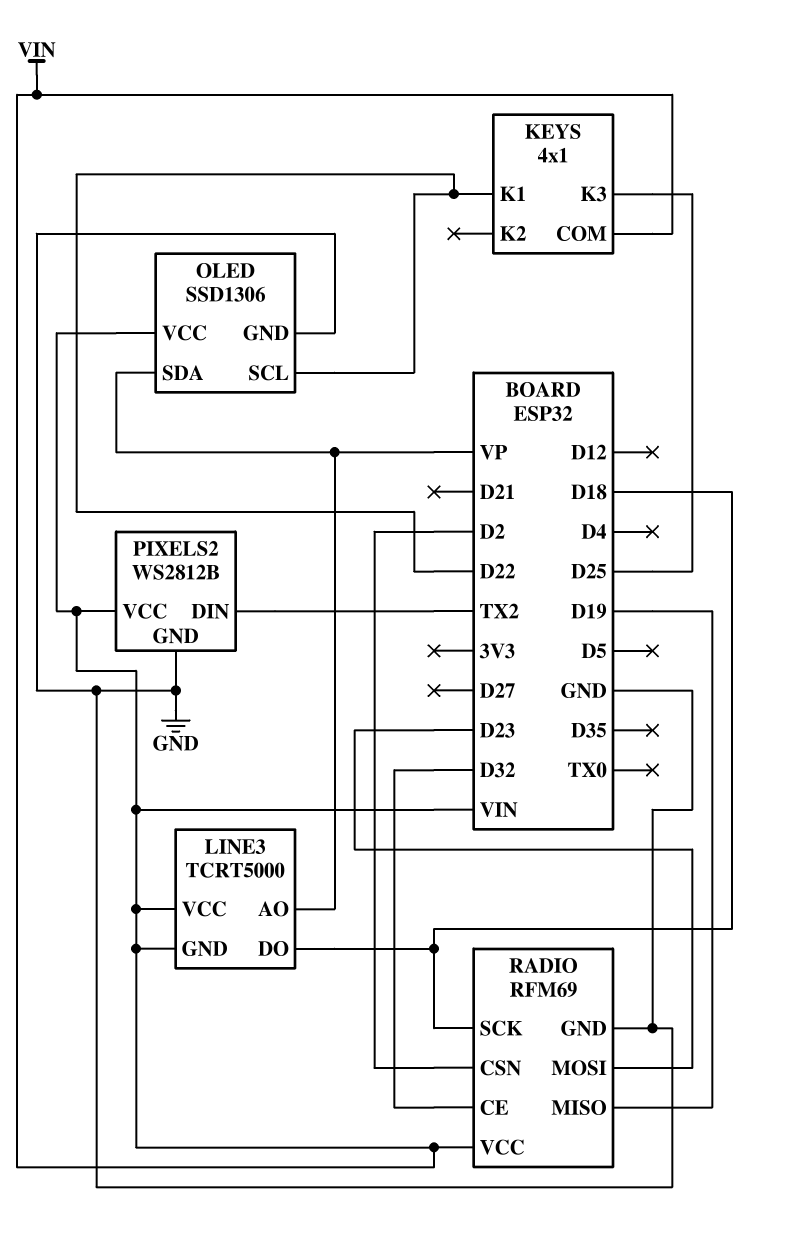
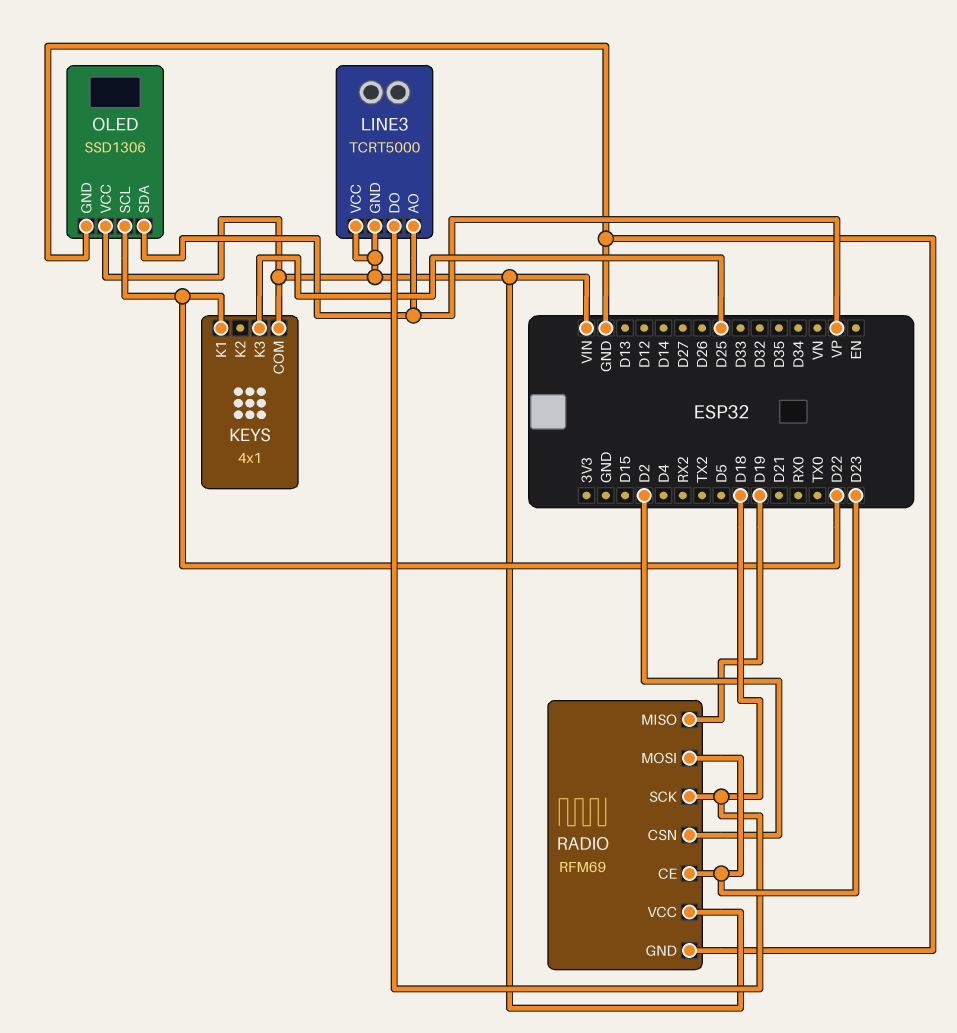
PIXELS2: WS2812B -> none
PIXELS2 pin DIN: TX2 -> none
PIXELS2 pin GND: GND -> none
PIXELS2 pin VCC: VIN -> none
RADIO pin CE: D32 -> D23

